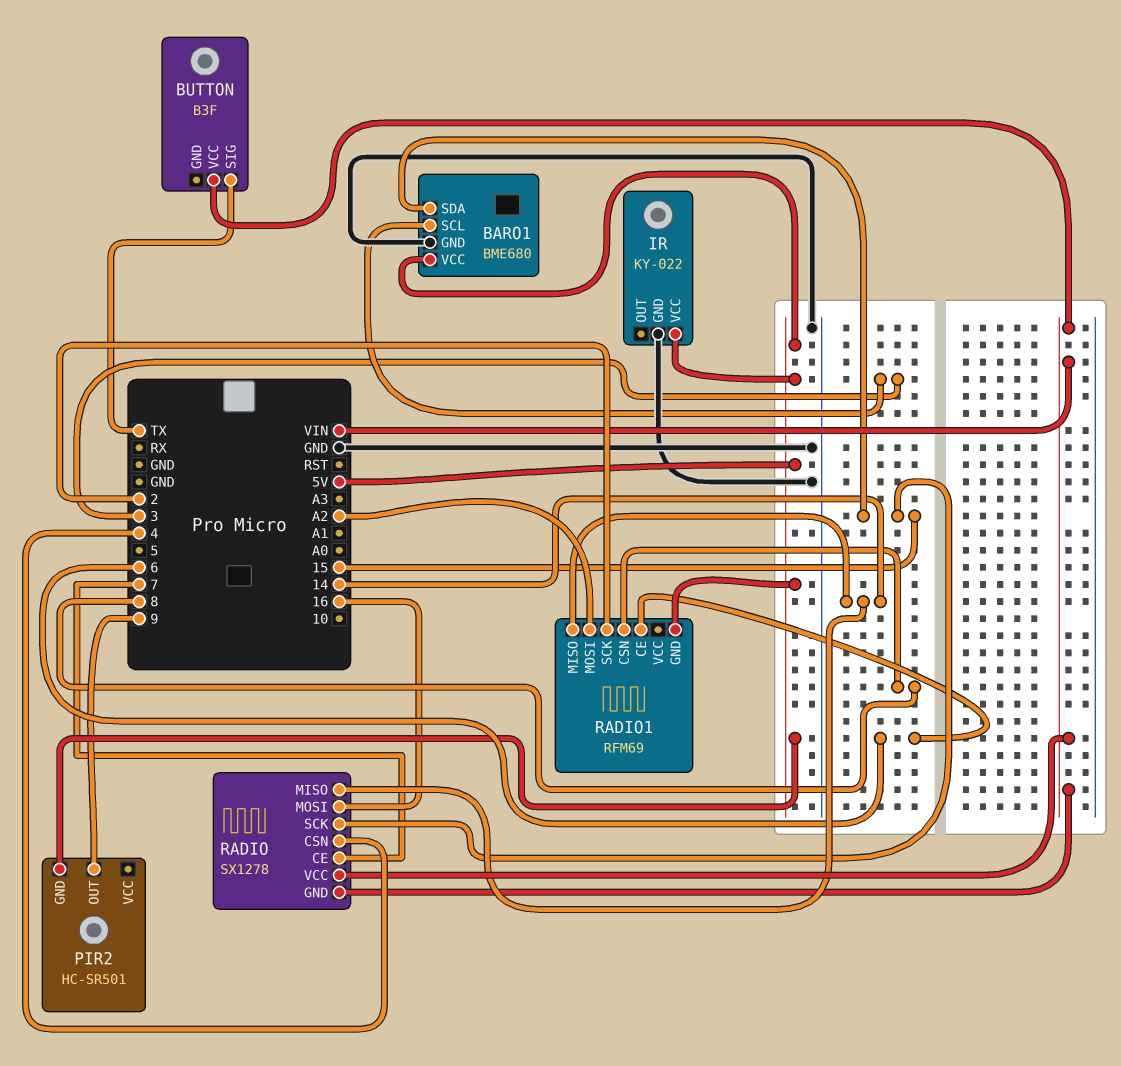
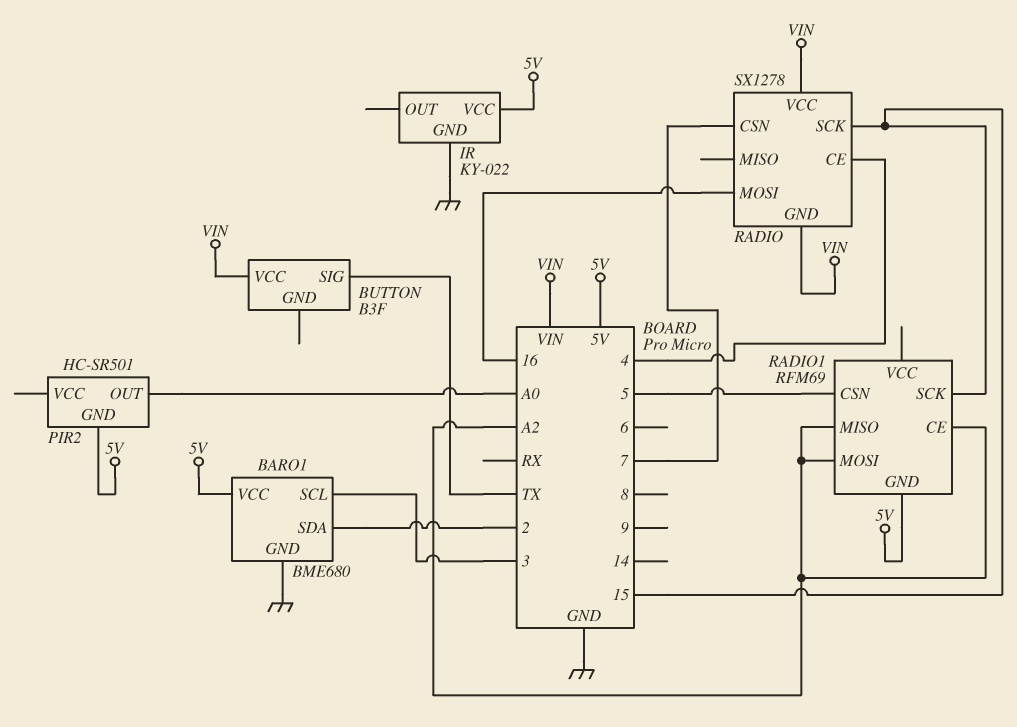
BARO1 pin SDA: 15 -> 2
PIR2 pin OUT: 9 -> A0
RADIO pin CE: 7 -> 4
RADIO pin CSN: 4 -> 7
RADIO pin MISO: 14 -> none
RADIO1 pin CE: 6 -> A2
RADIO1 pin CSN: 8 -> 5
RADIO1 pin MISO: 14 -> A2
RADIO1 pin SCK: 2 -> 15

